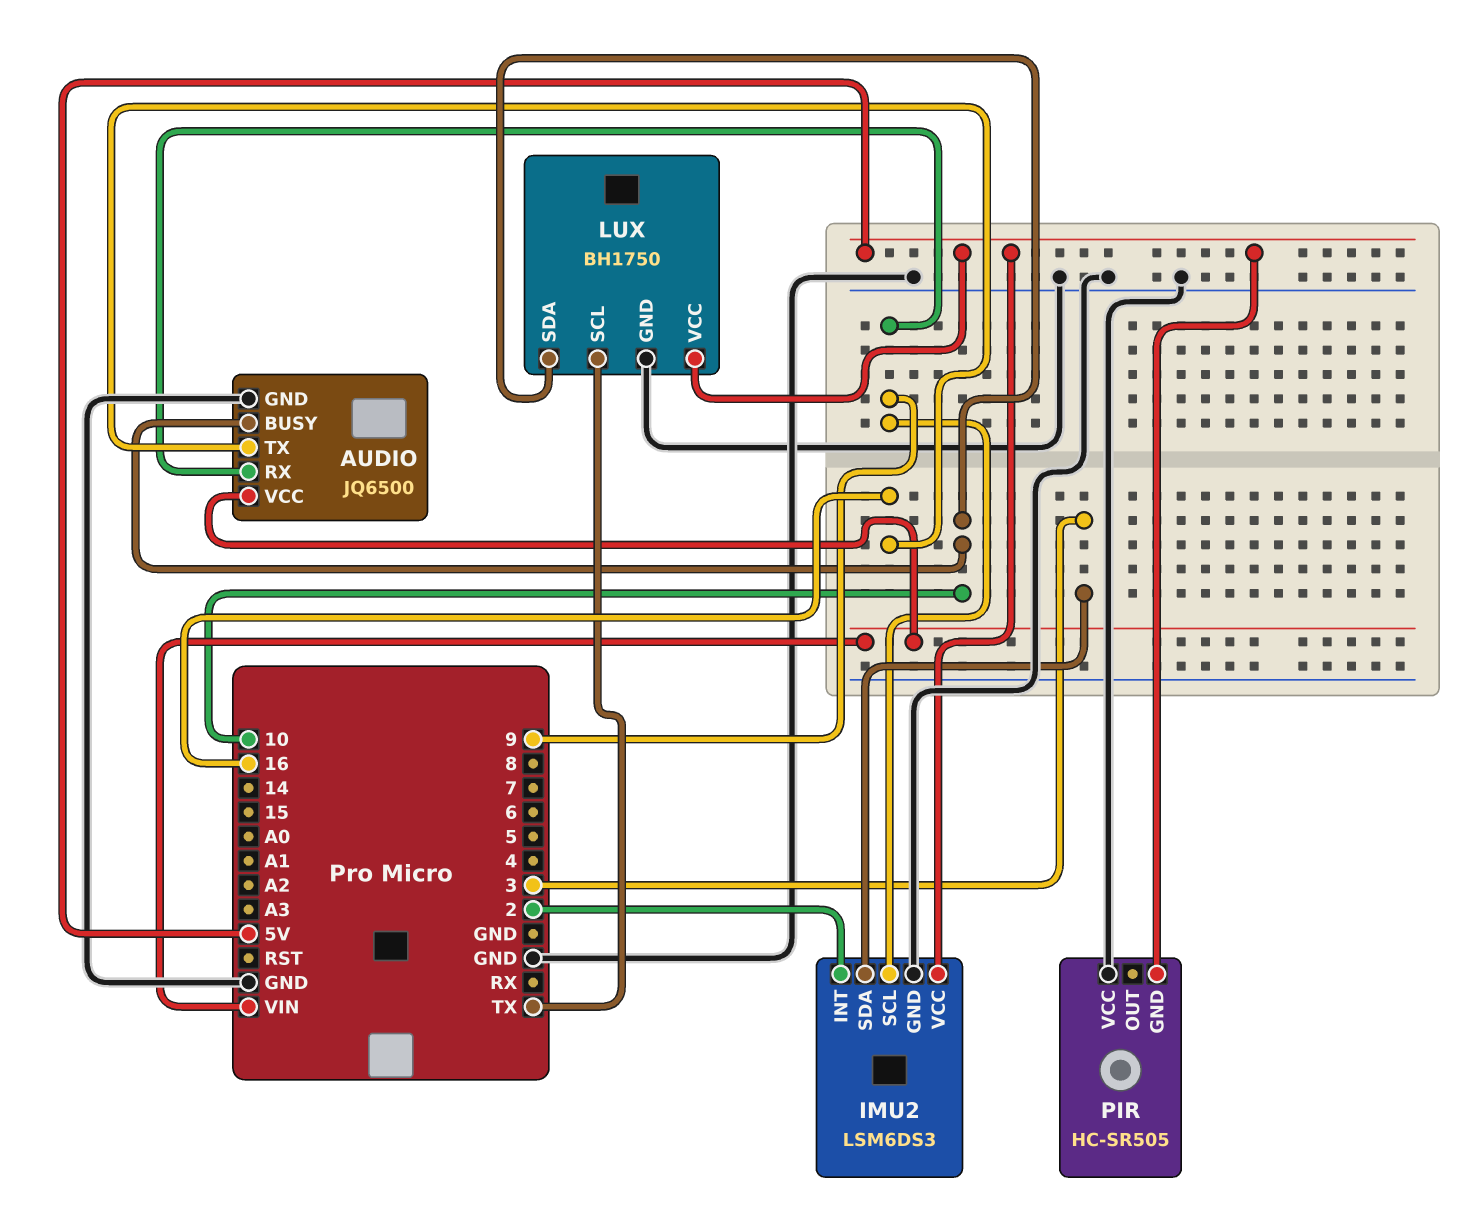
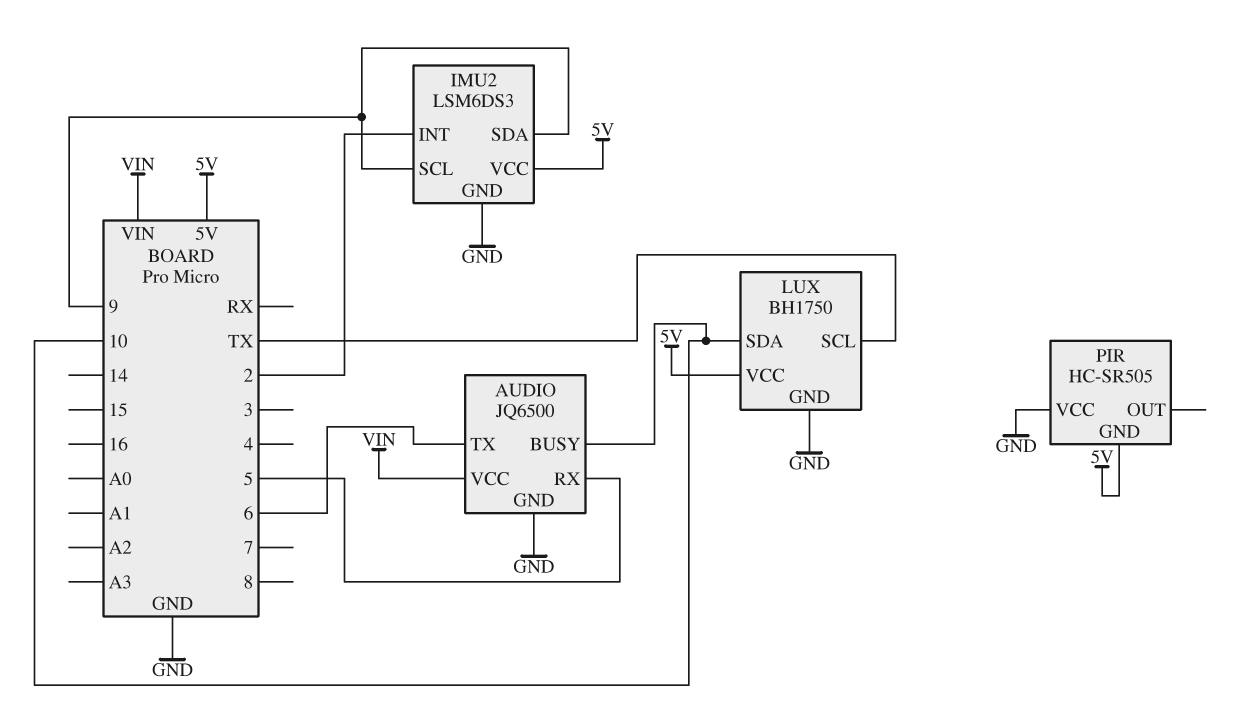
AUDIO pin RX: 9 -> 5
AUDIO pin TX: 16 -> 6
IMU2 pin SDA: 3 -> 9

